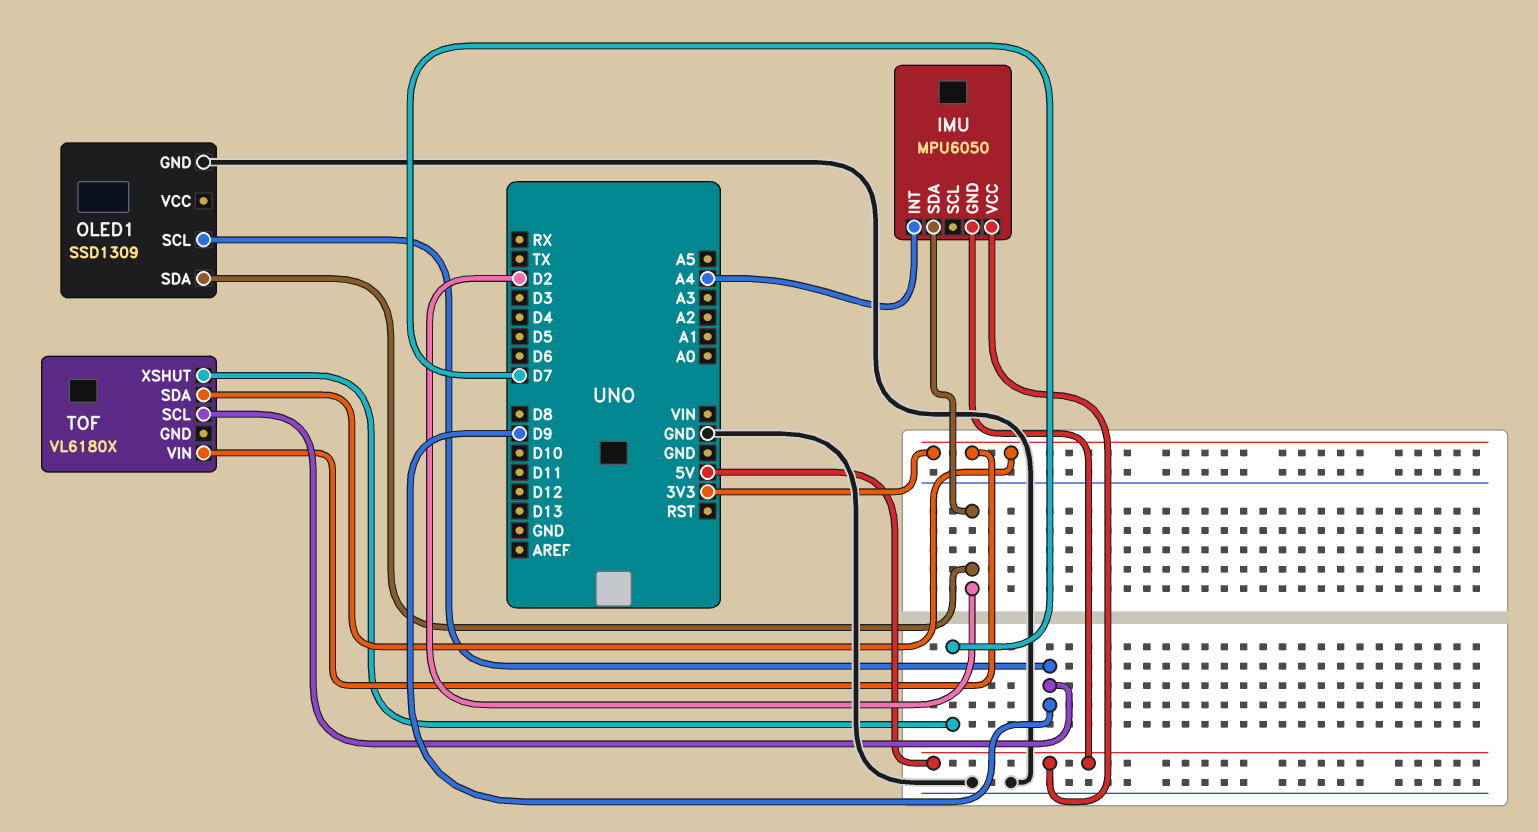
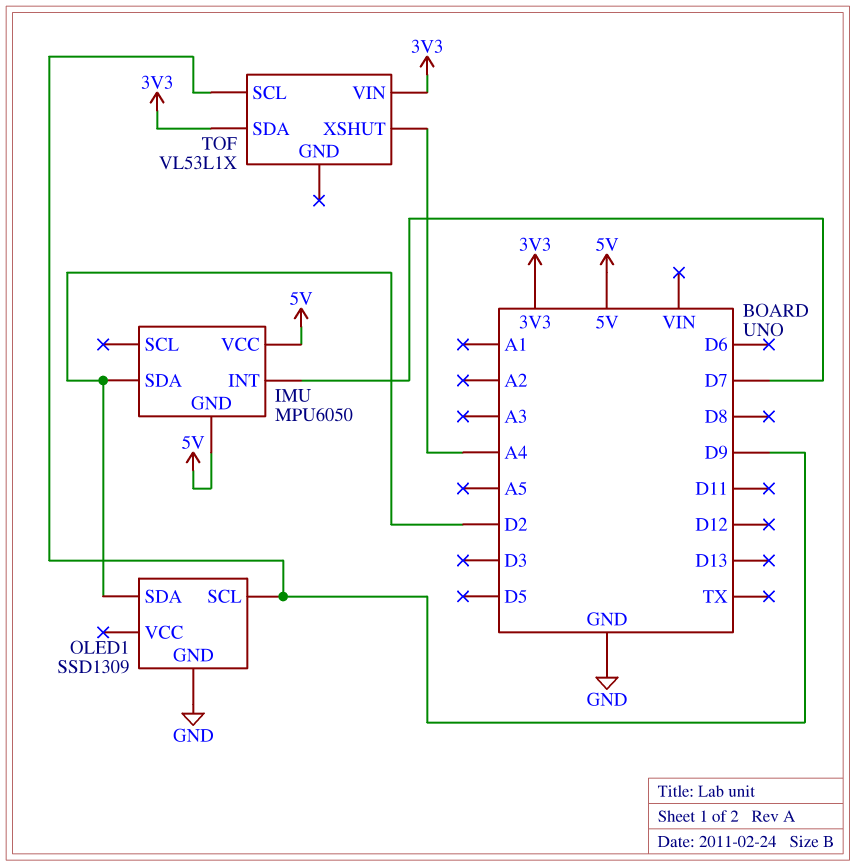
IMU pin INT: A4 -> D7
TOF: VL6180X -> VL53L1X
TOF pin XSHUT: D7 -> A4

